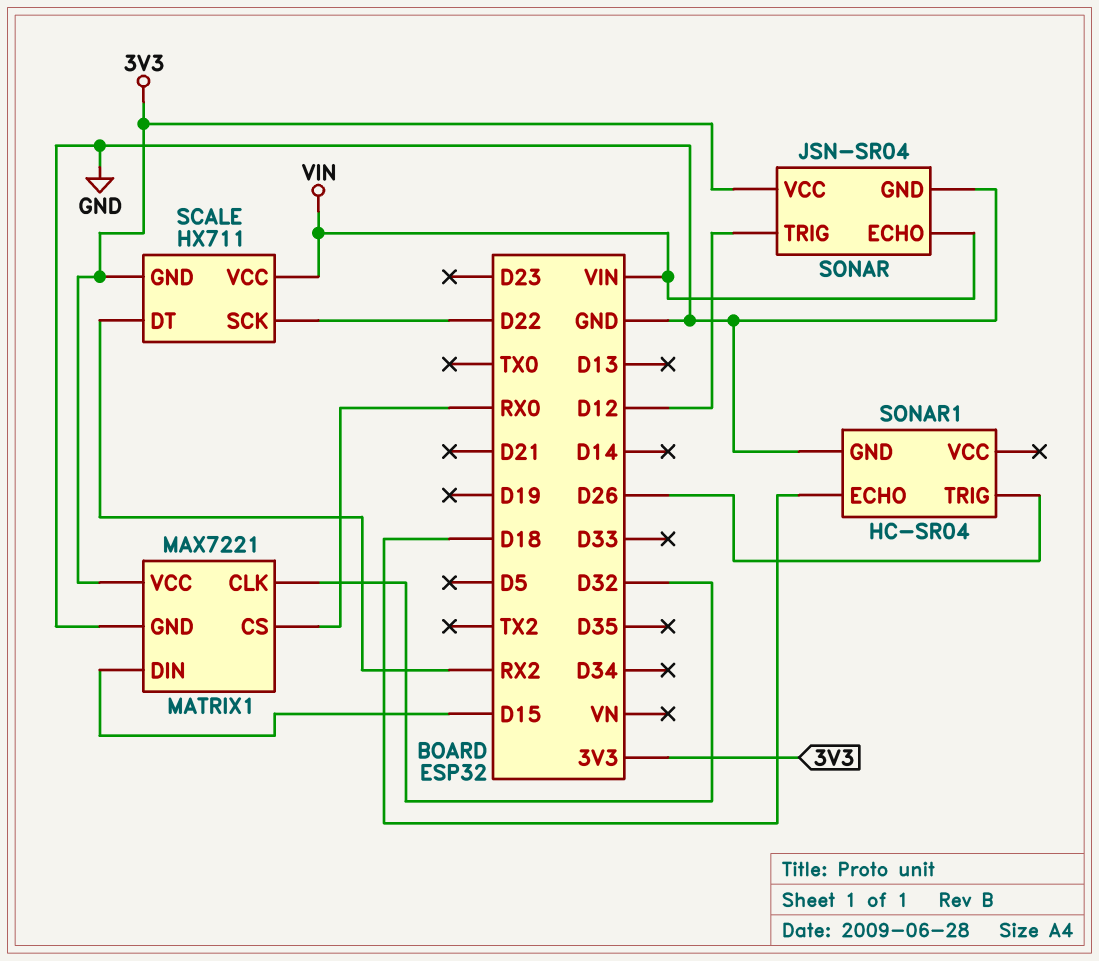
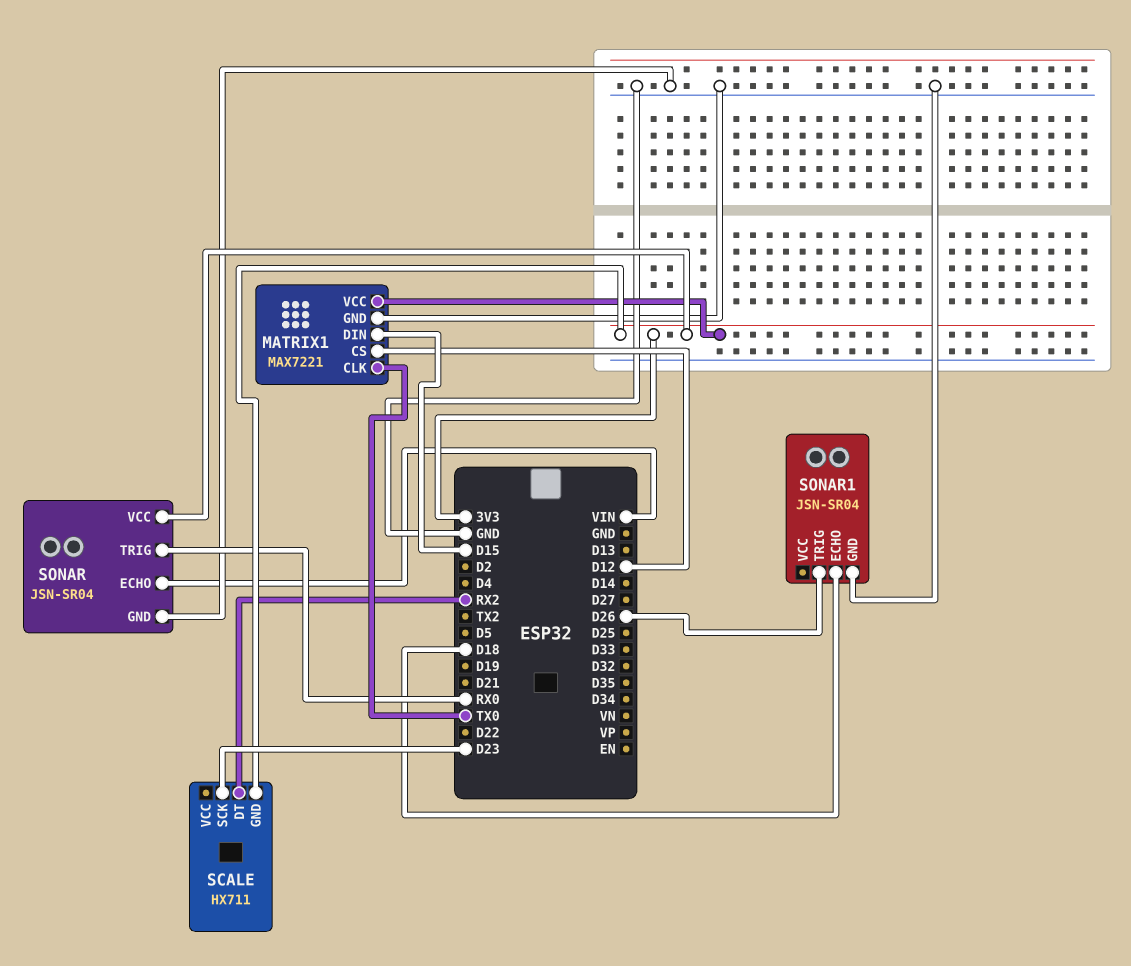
MATRIX1 pin CLK: D32 -> TX0
MATRIX1 pin CS: RX0 -> D12
SCALE pin SCK: D22 -> D23
SCALE pin VCC: VIN -> none
SONAR pin TRIG: D12 -> RX0
SONAR1: HC-SR04 -> JSN-SR04

